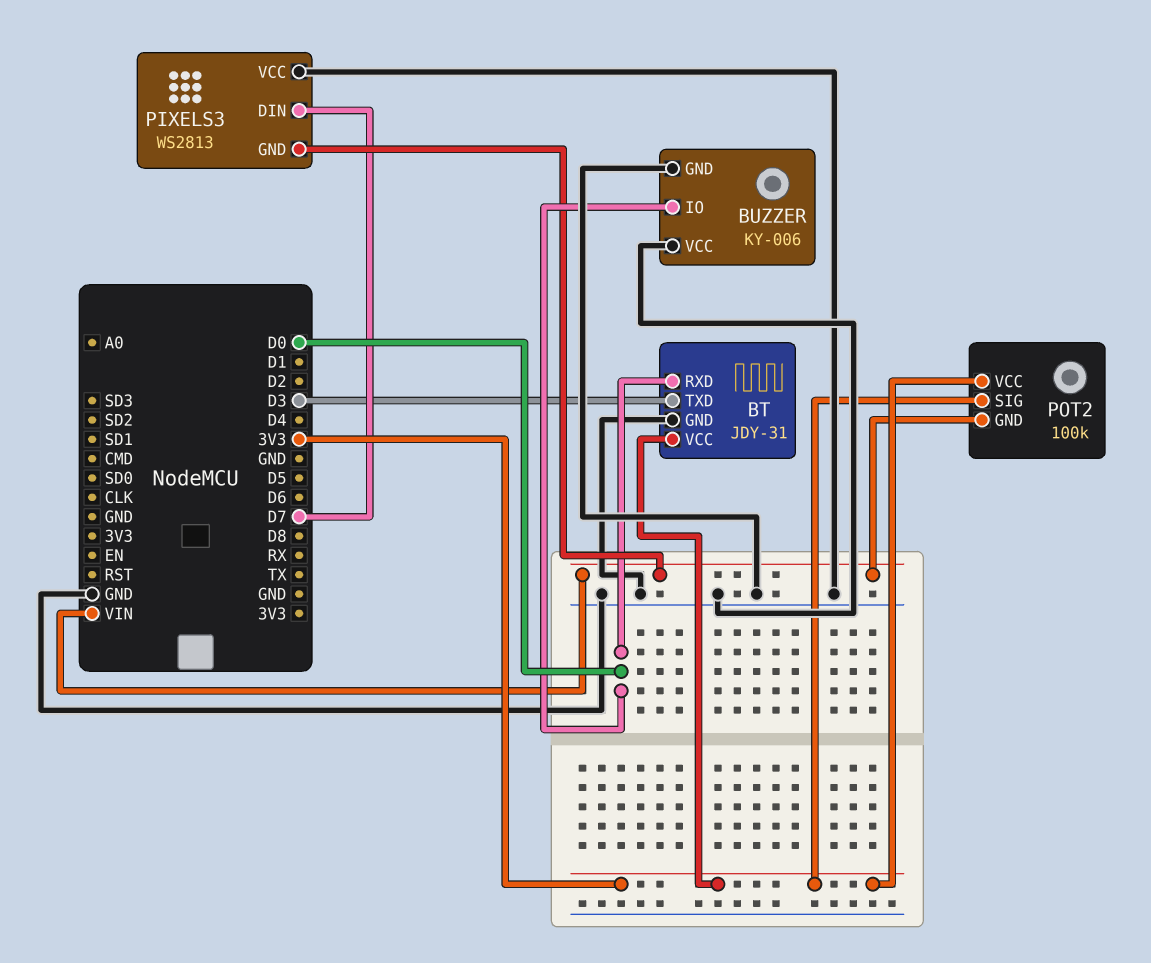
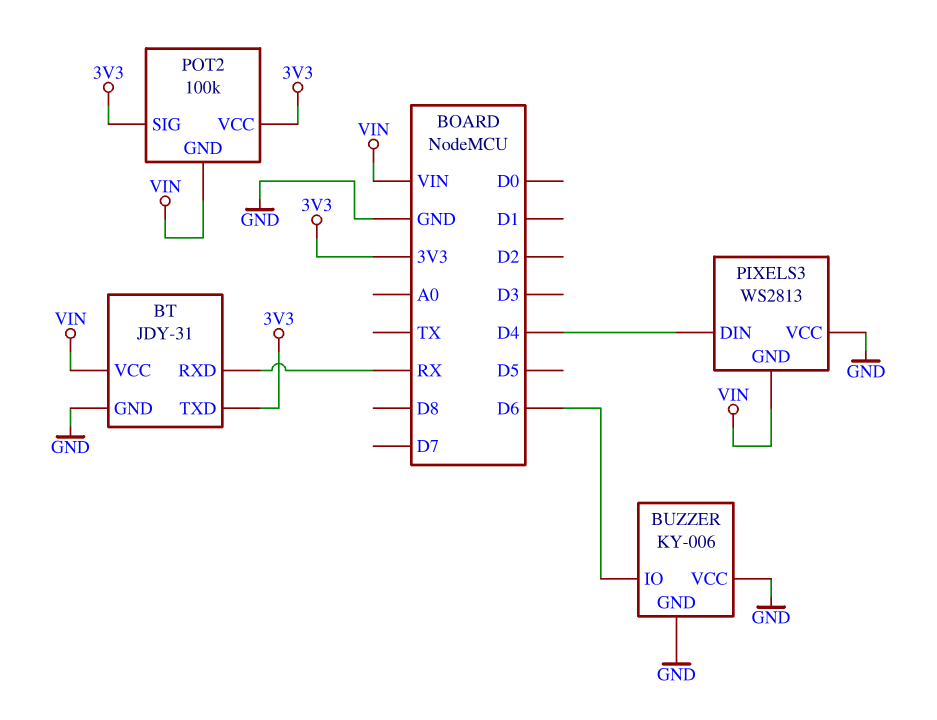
BT pin RXD: D0 -> RX
BT pin TXD: D3 -> 3V3
BT pin VCC: 3V3 -> VIN
BUZZER pin IO: D0 -> D6
PIXELS3 pin DIN: D7 -> D4

